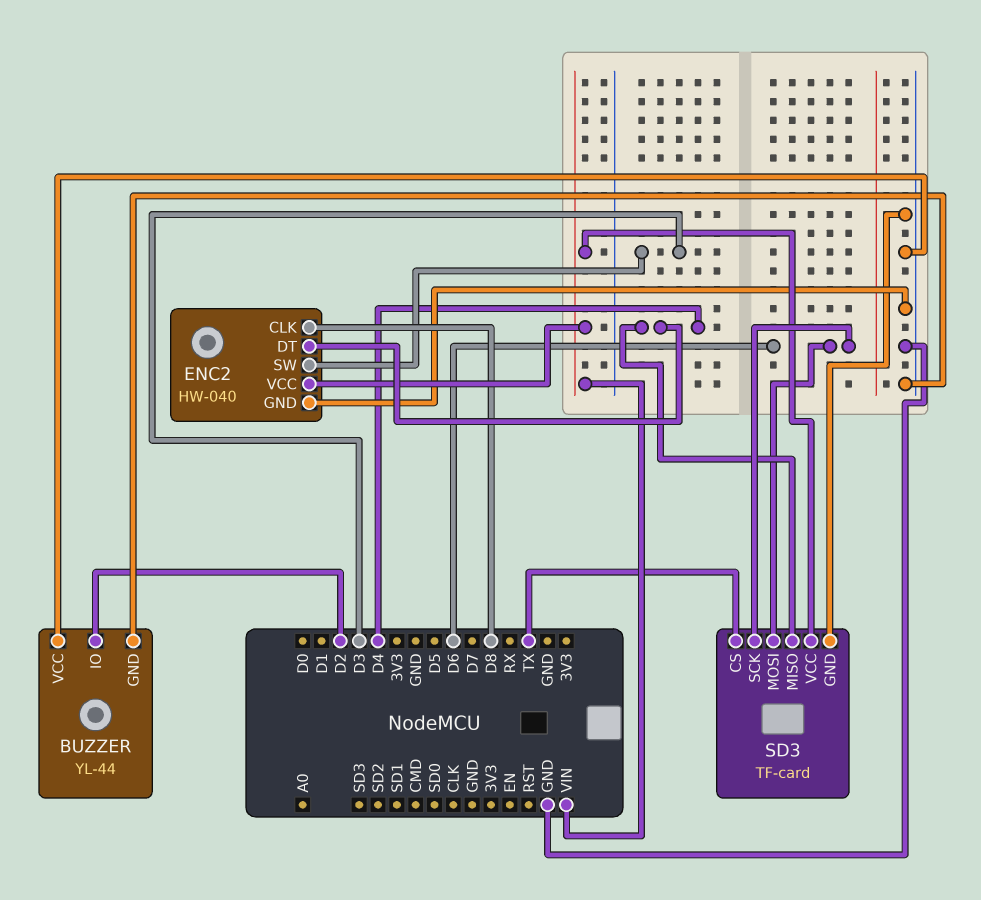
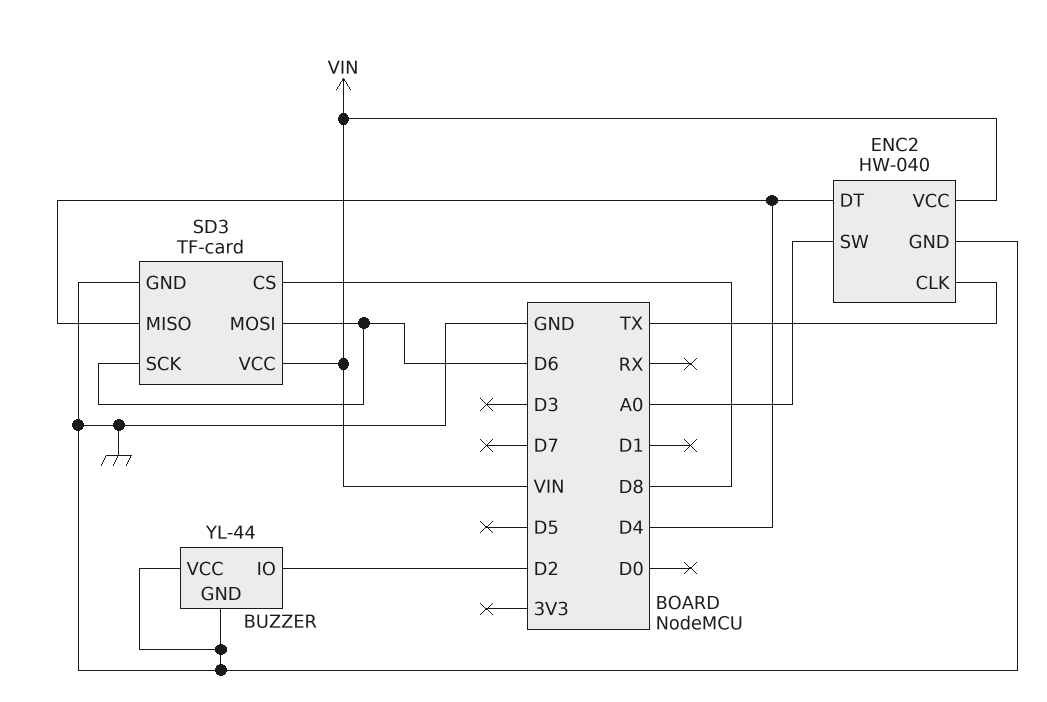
ENC2 pin CLK: D8 -> TX
ENC2 pin SW: D3 -> A0
SD3 pin CS: TX -> D8

